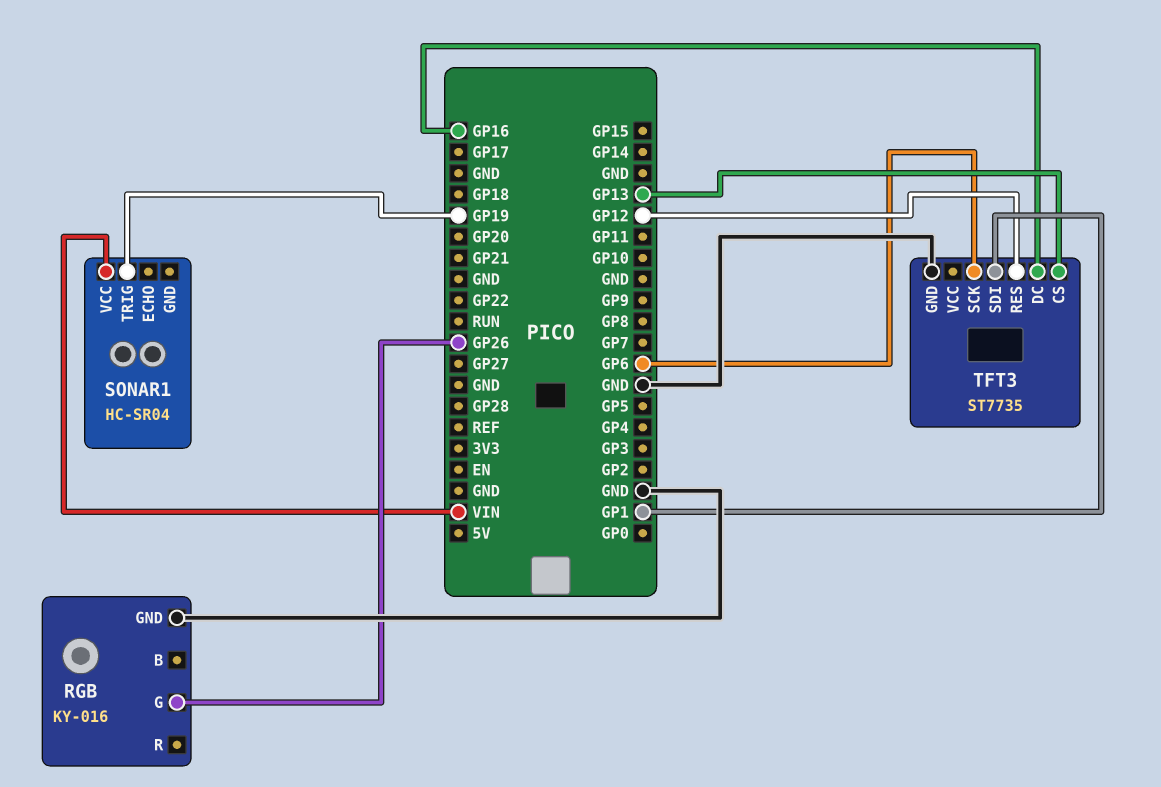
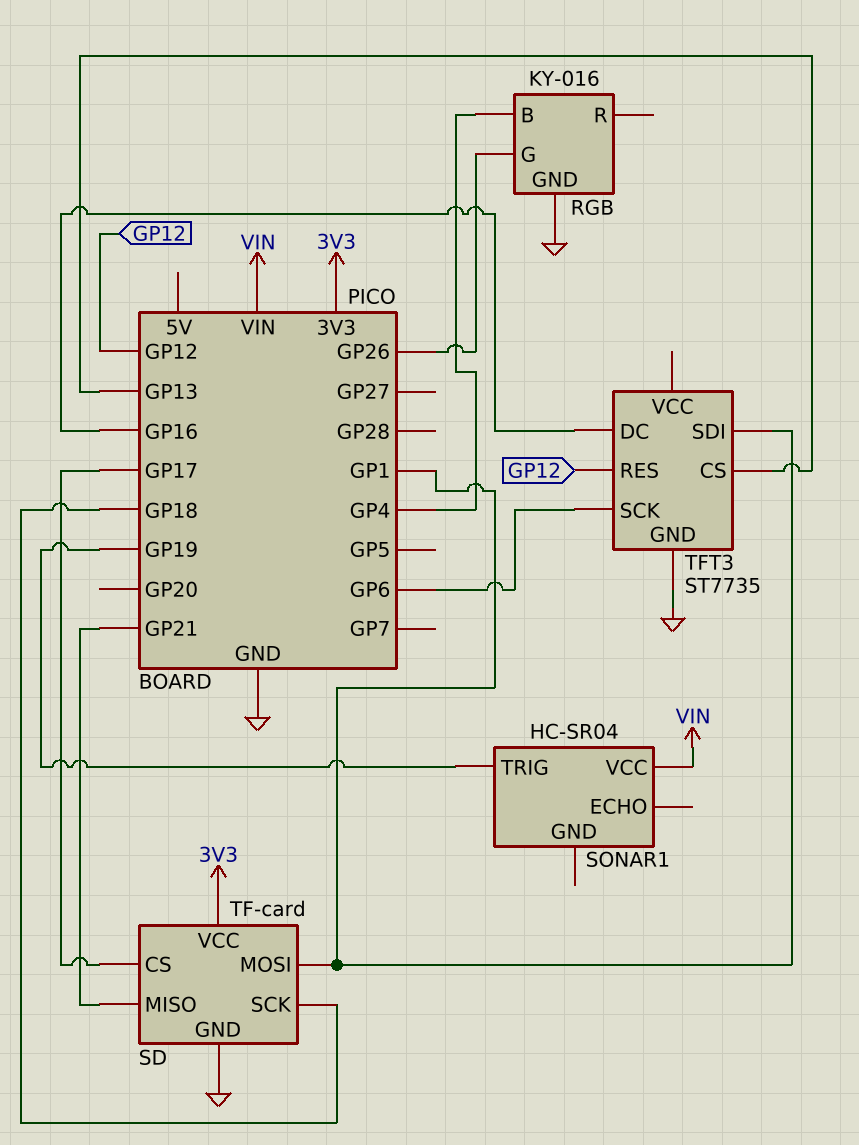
RGB pin B: none -> GP4
SD: none -> TF-card
SD pin CS: none -> GP17
SD pin GND: none -> GND
SD pin MISO: none -> GP21
SD pin MOSI: none -> GP1
SD pin SCK: none -> GP18
SD pin VCC: none -> 3V3

